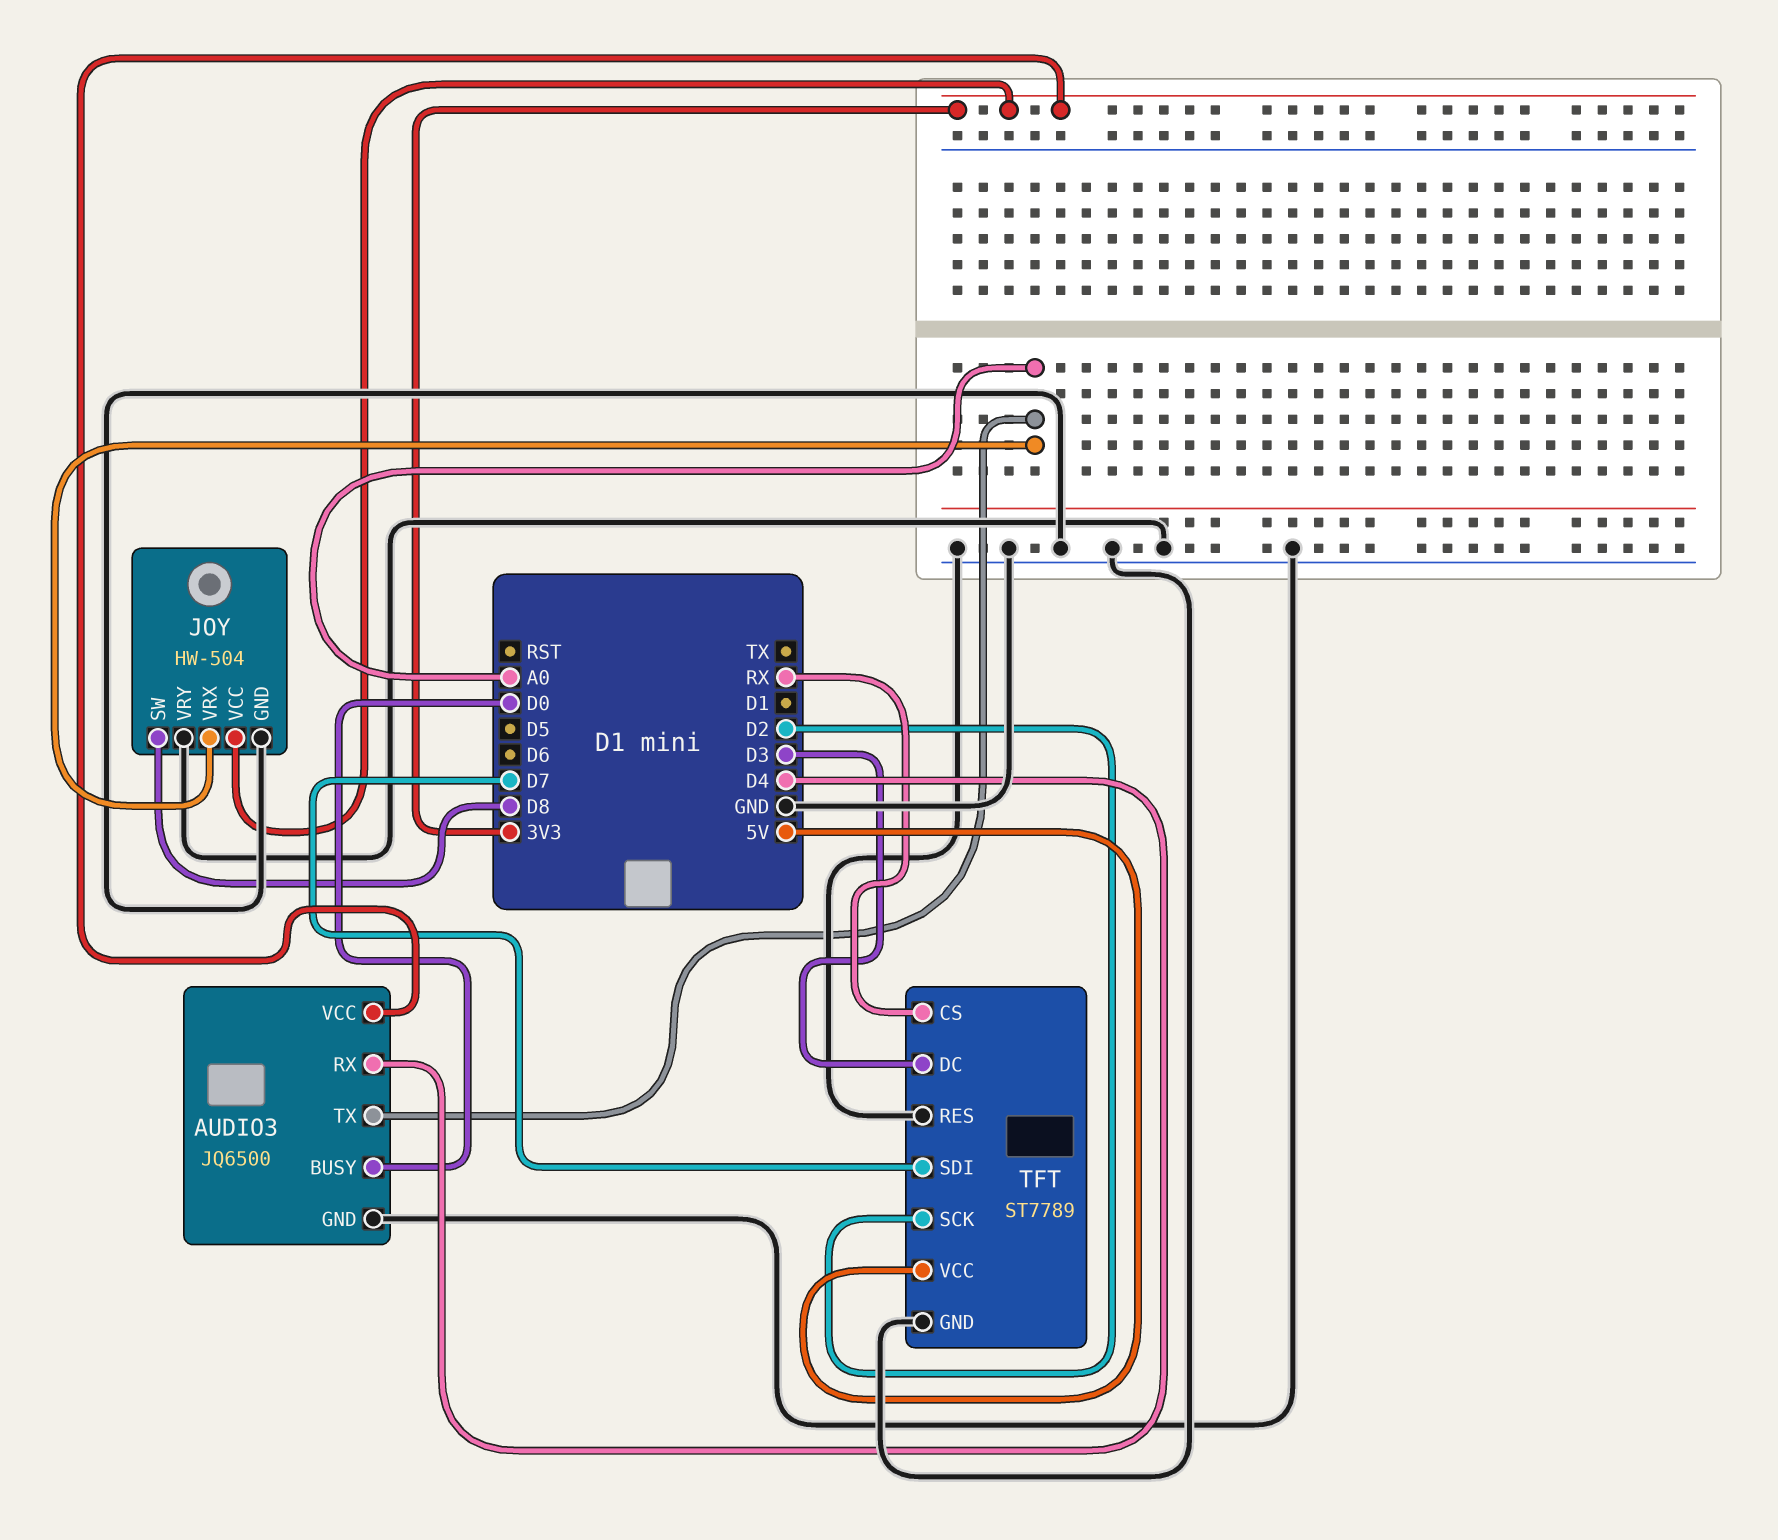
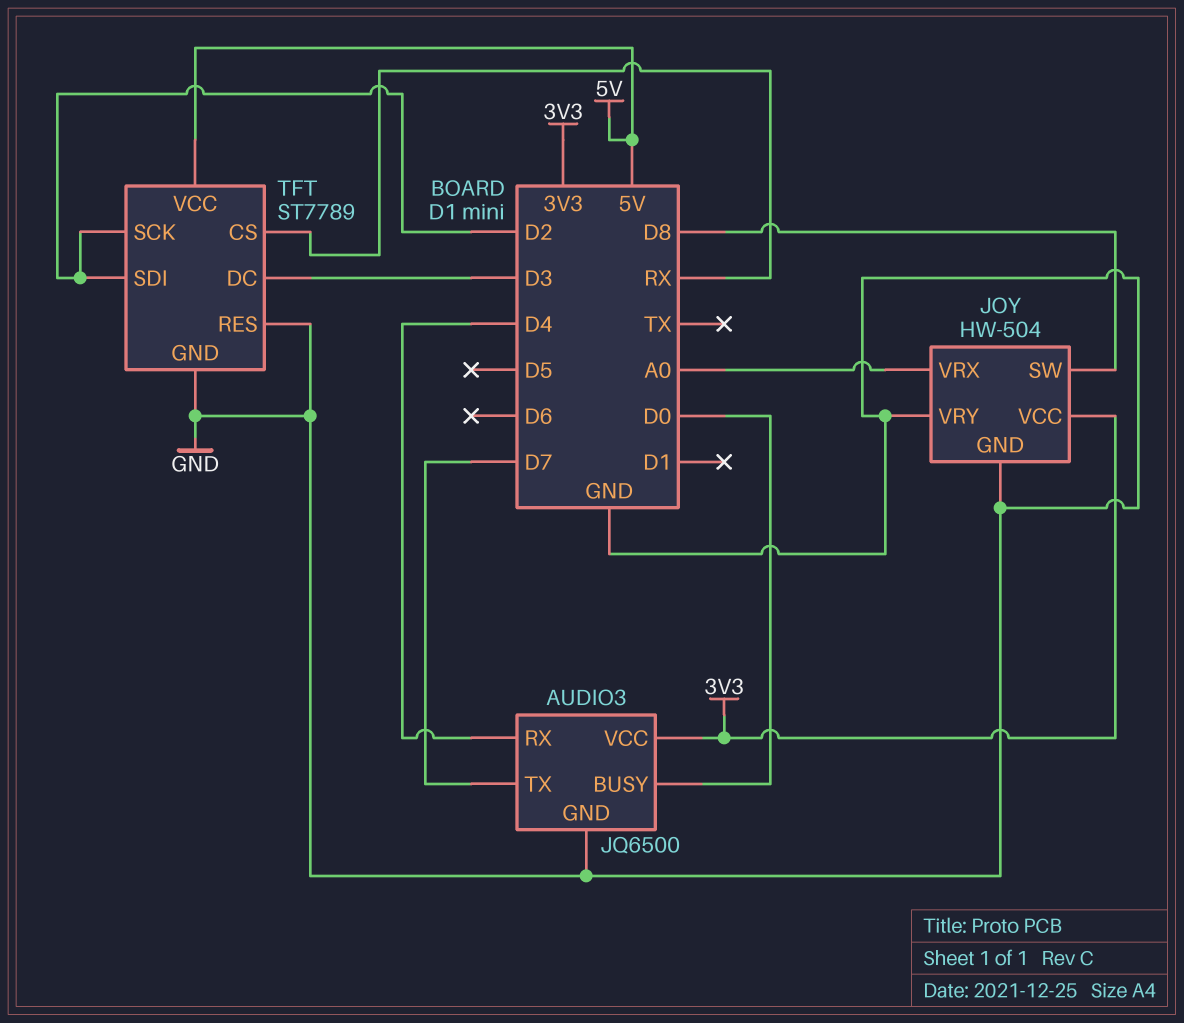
AUDIO3 pin TX: A0 -> D7
TFT pin SDI: D7 -> D2

